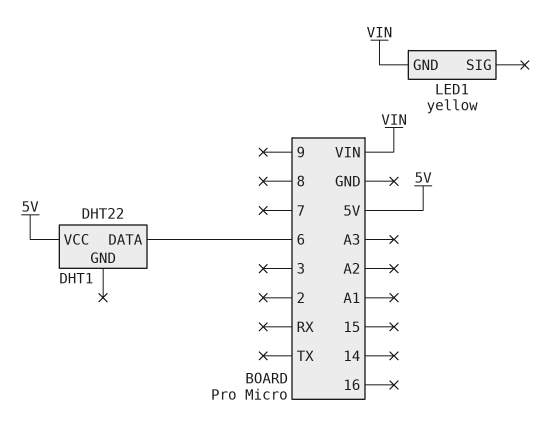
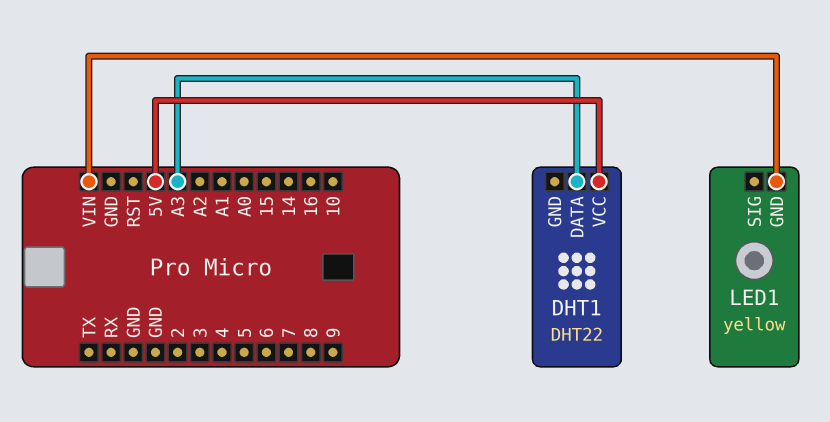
DHT1 pin DATA: 6 -> A3

